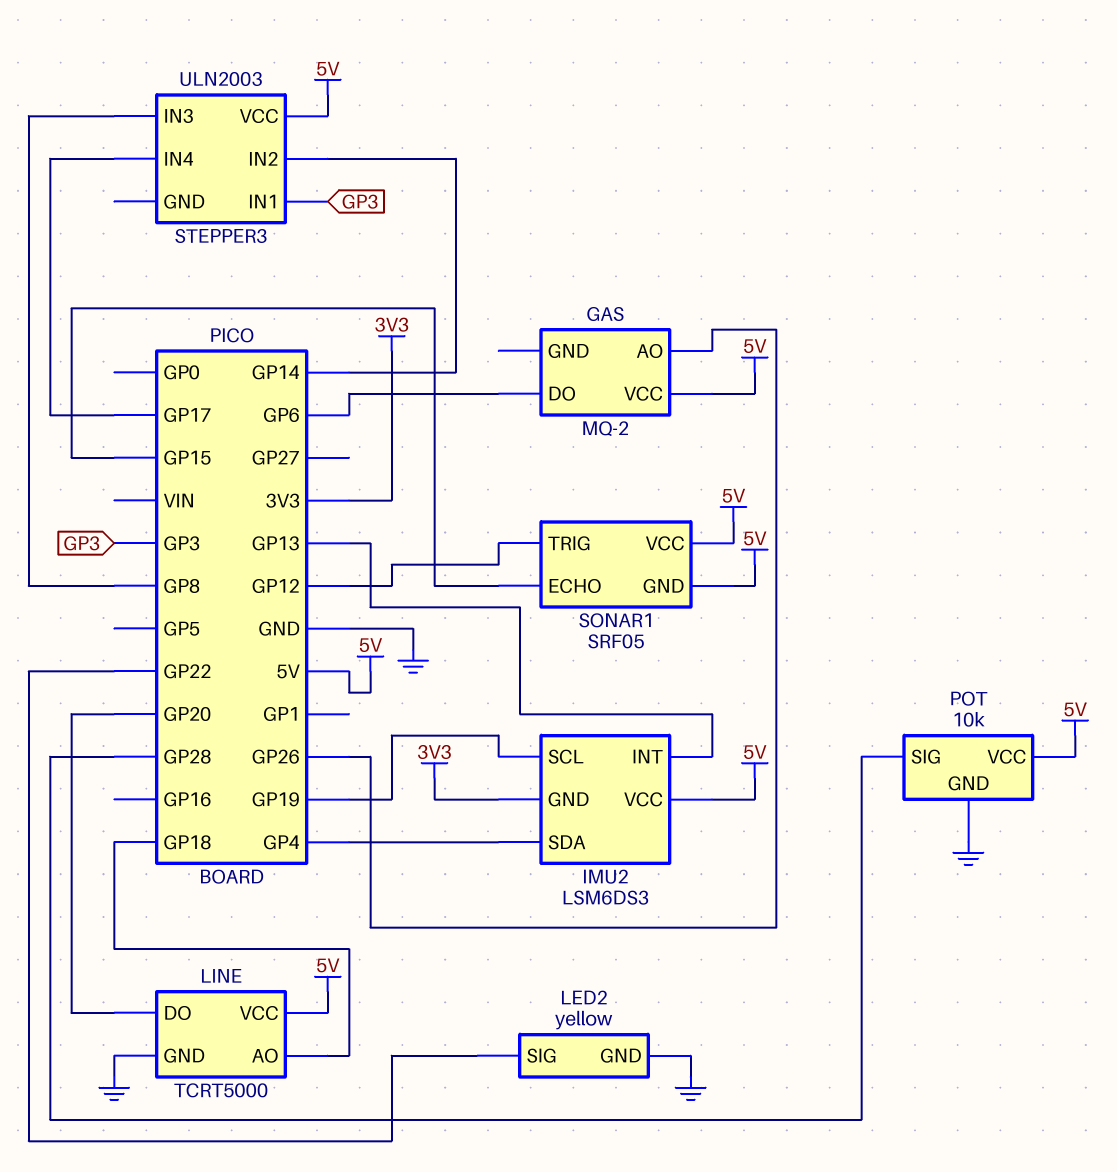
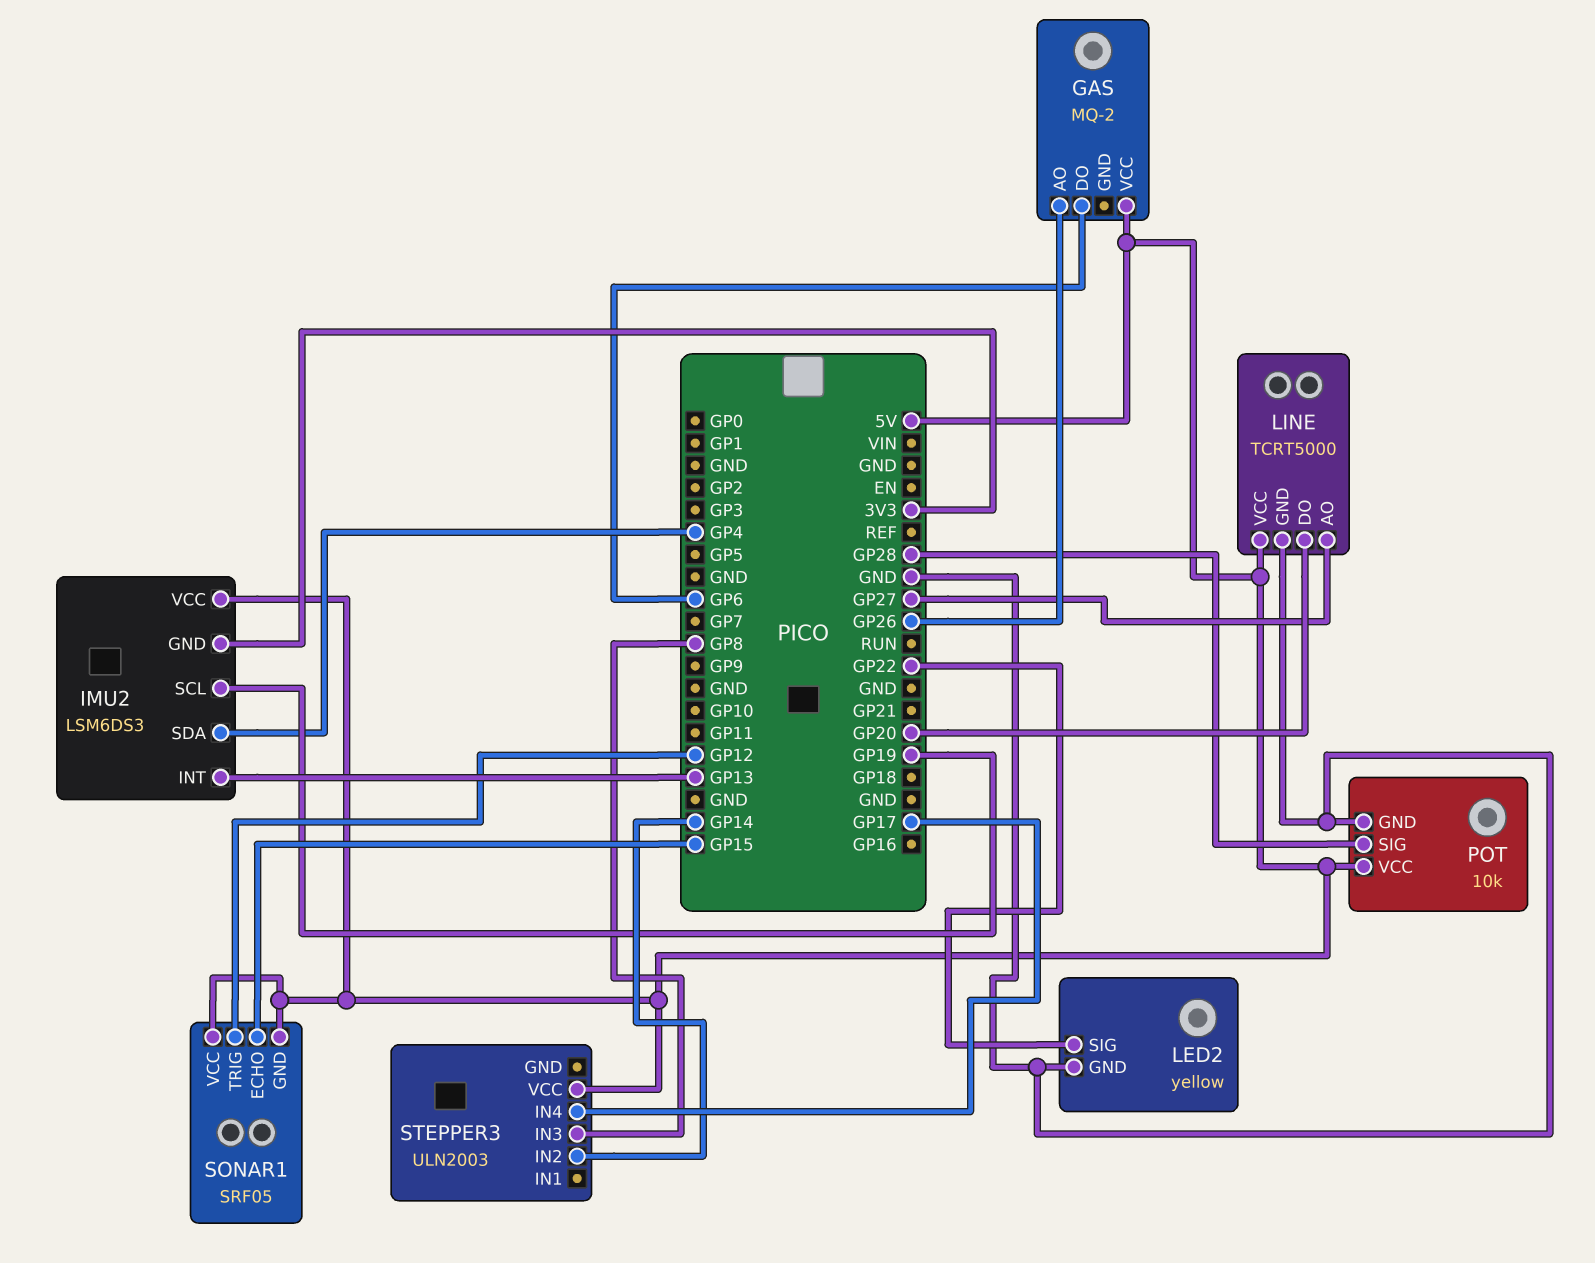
LINE pin AO: GP18 -> GP27
STEPPER3 pin IN1: GP3 -> none

